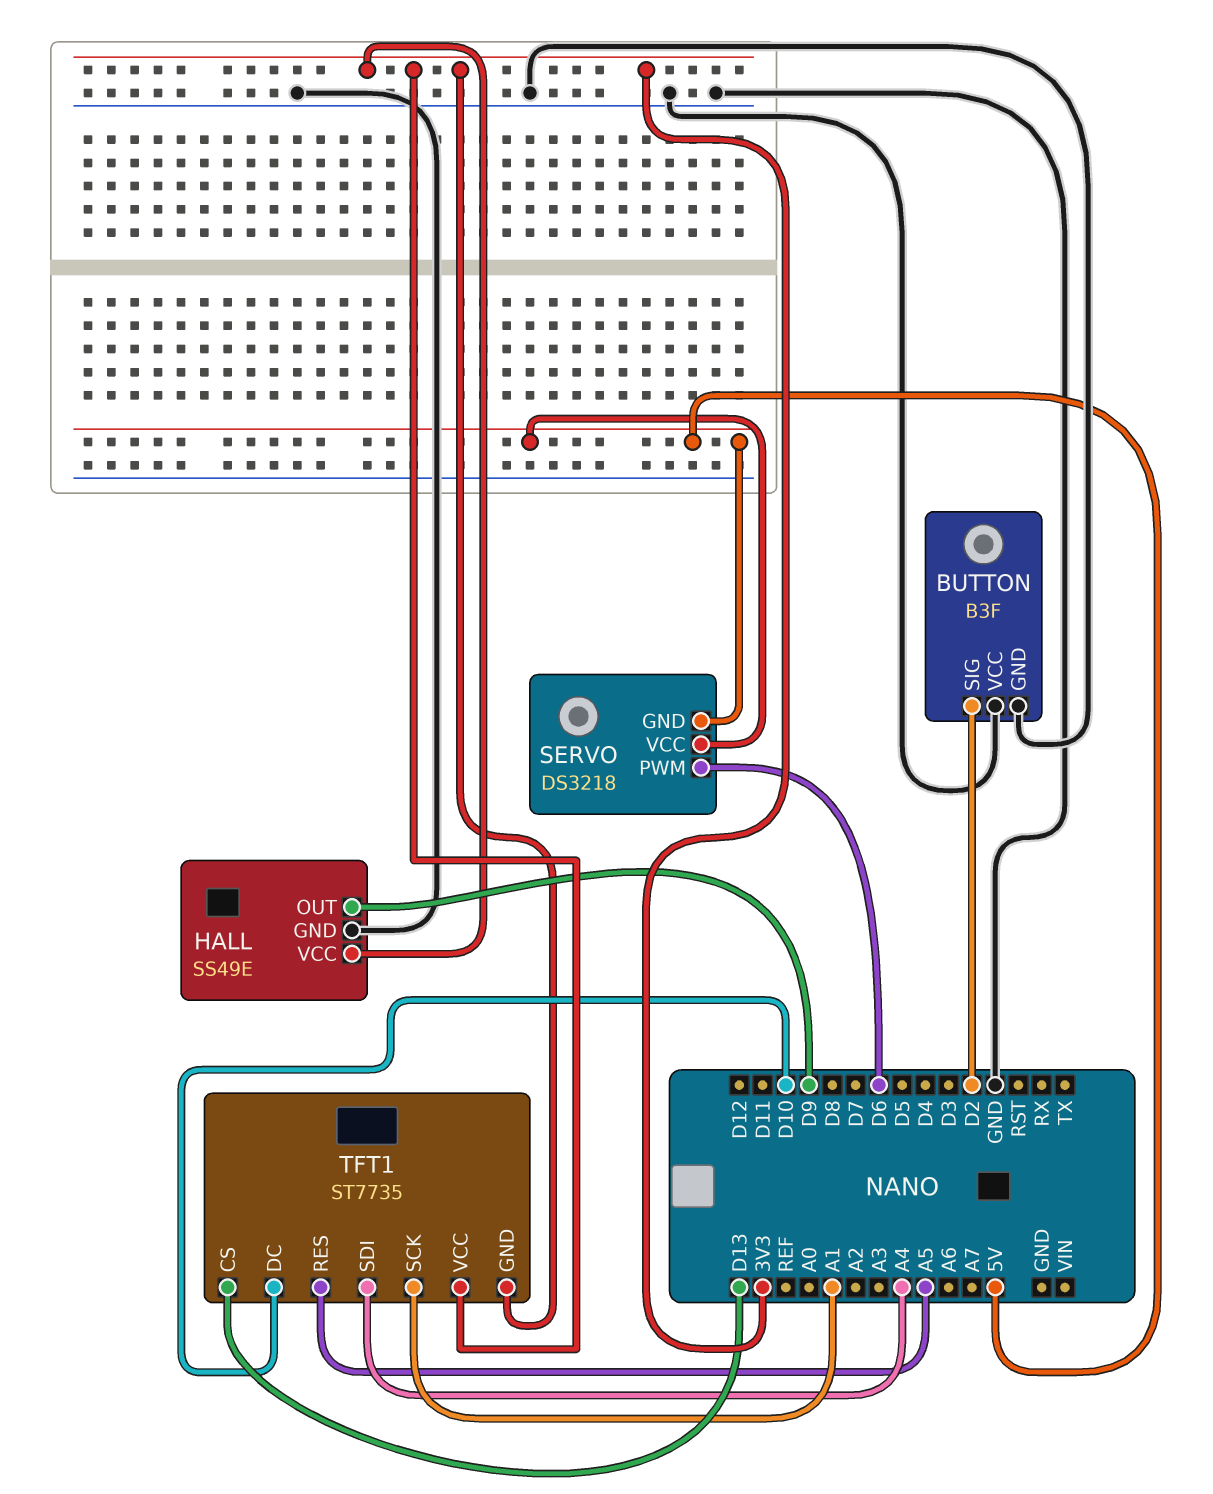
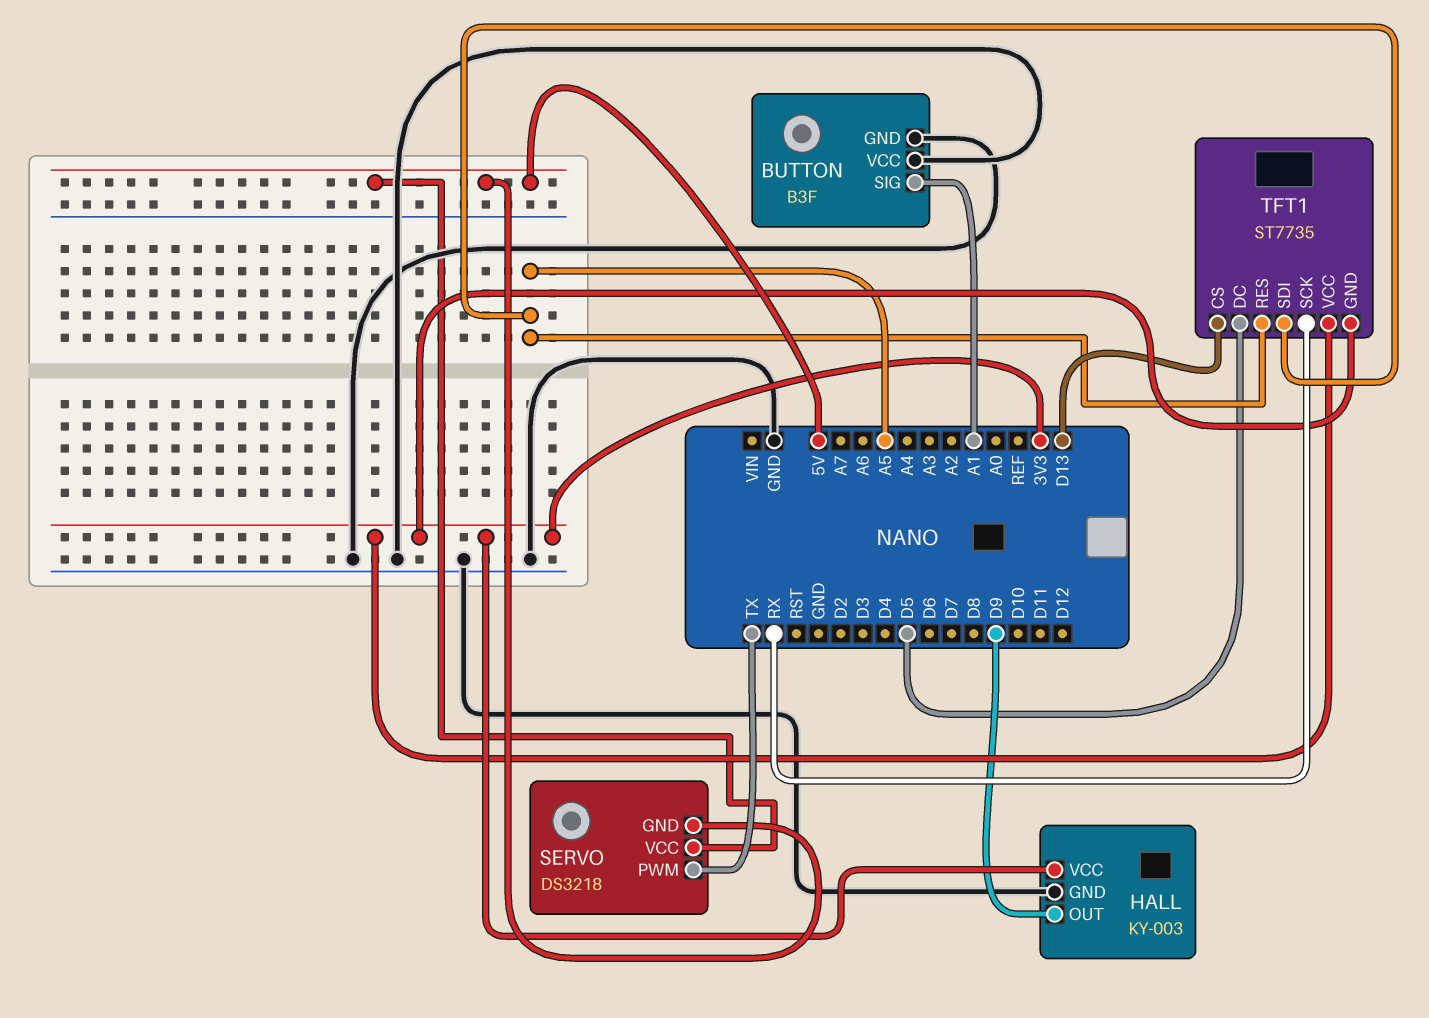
BUTTON pin SIG: D2 -> A1
HALL: SS49E -> KY-003
SERVO pin PWM: D6 -> TX
TFT1 pin DC: D10 -> D5
TFT1 pin SCK: A1 -> RX
TFT1 pin SDI: A4 -> A5

